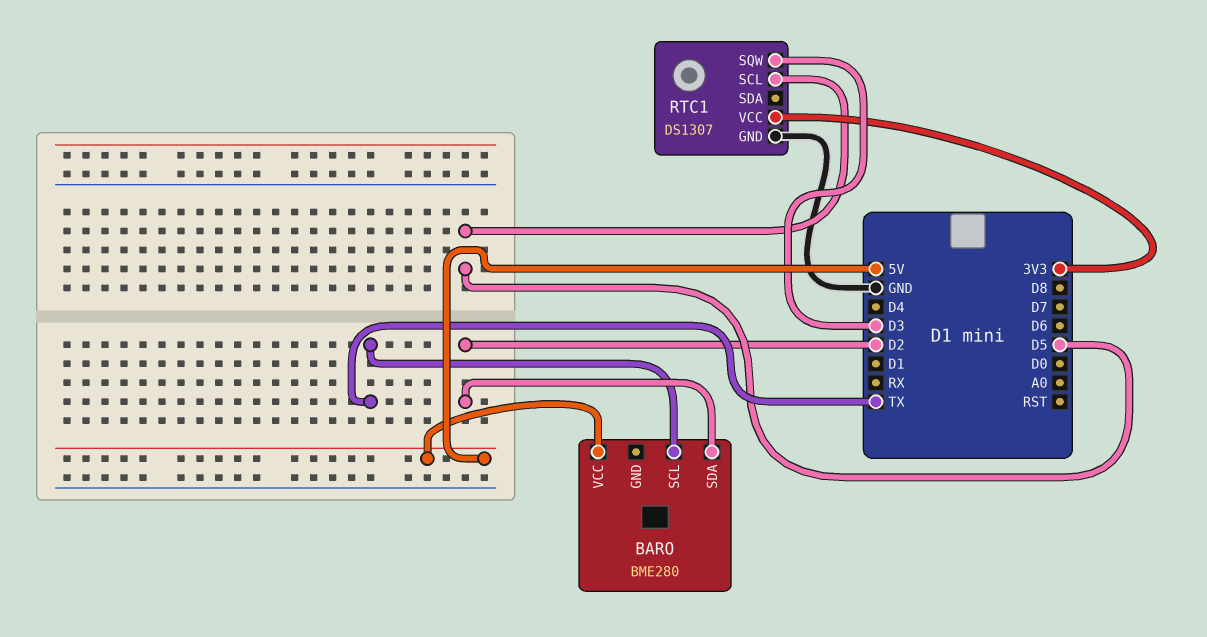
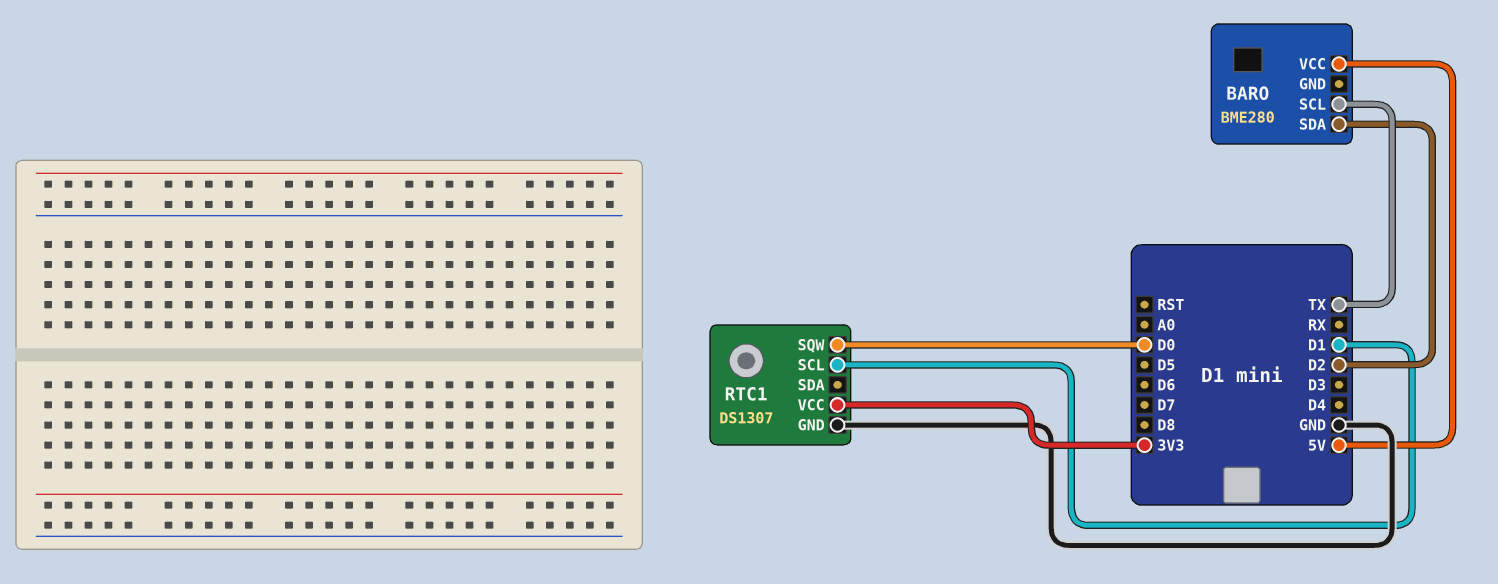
RTC1 pin SCL: D5 -> D1
RTC1 pin SQW: D3 -> D0

